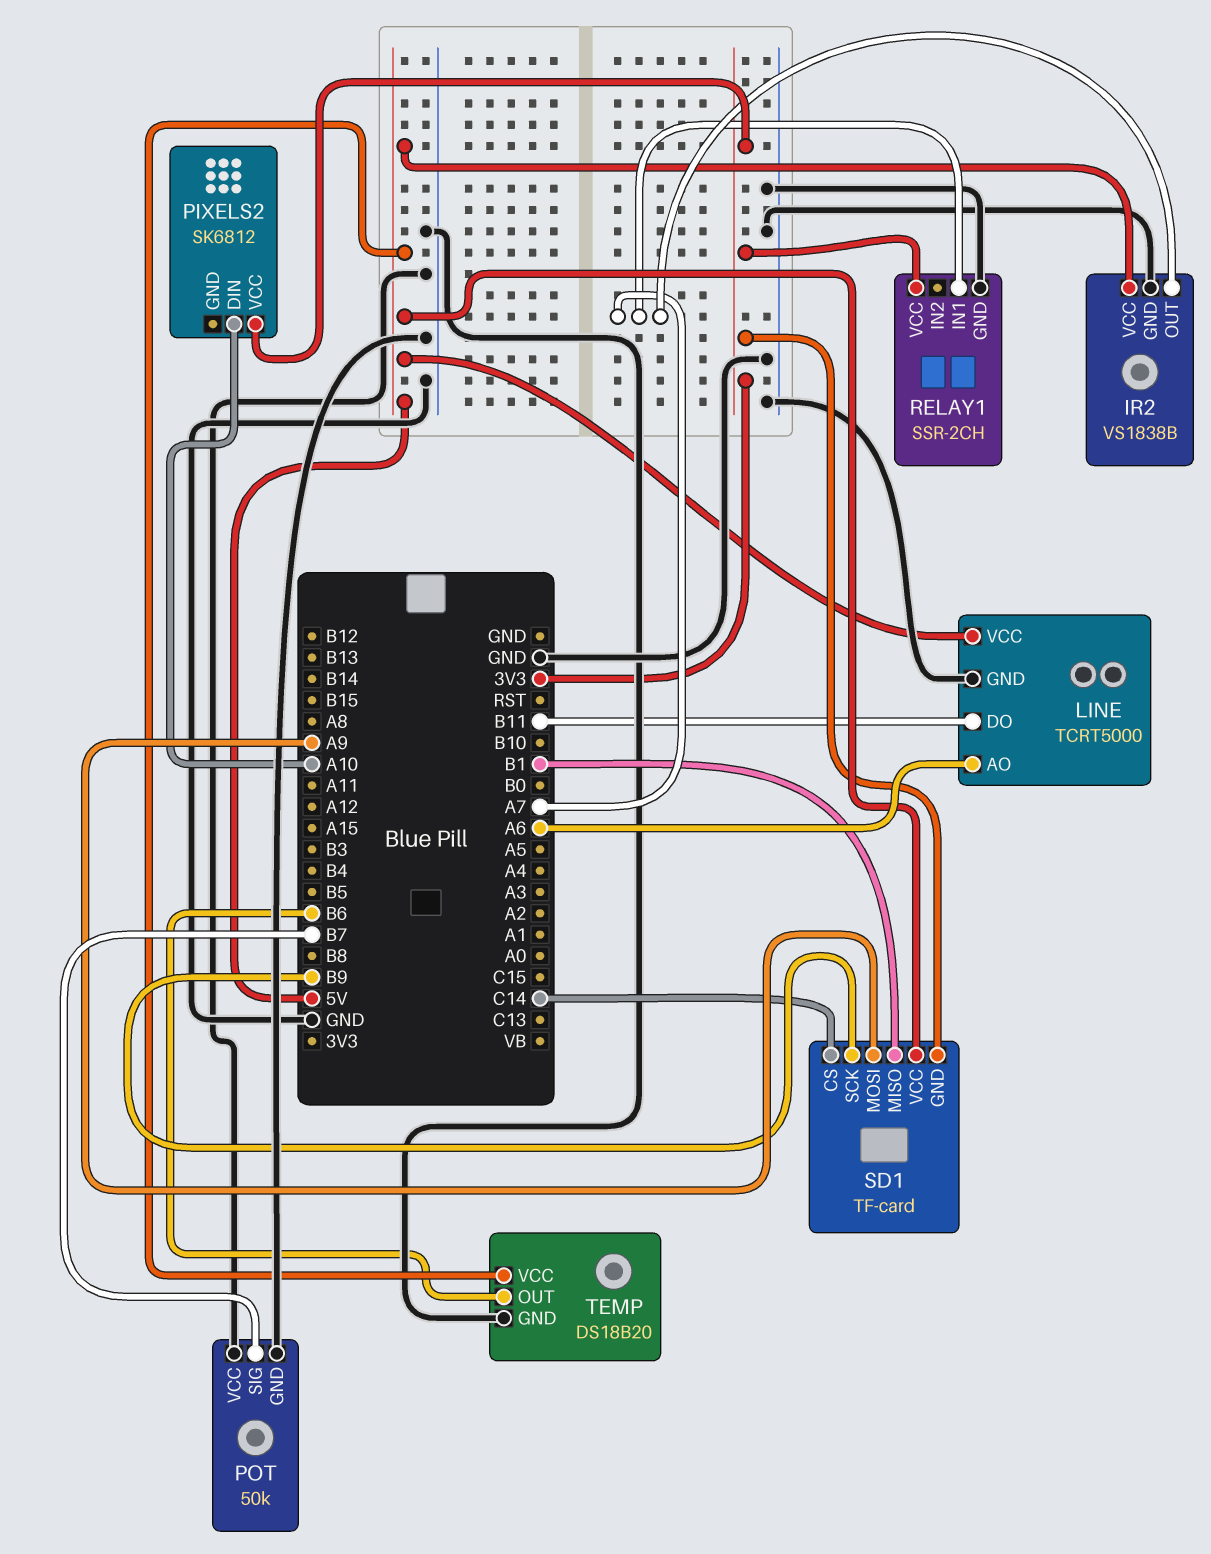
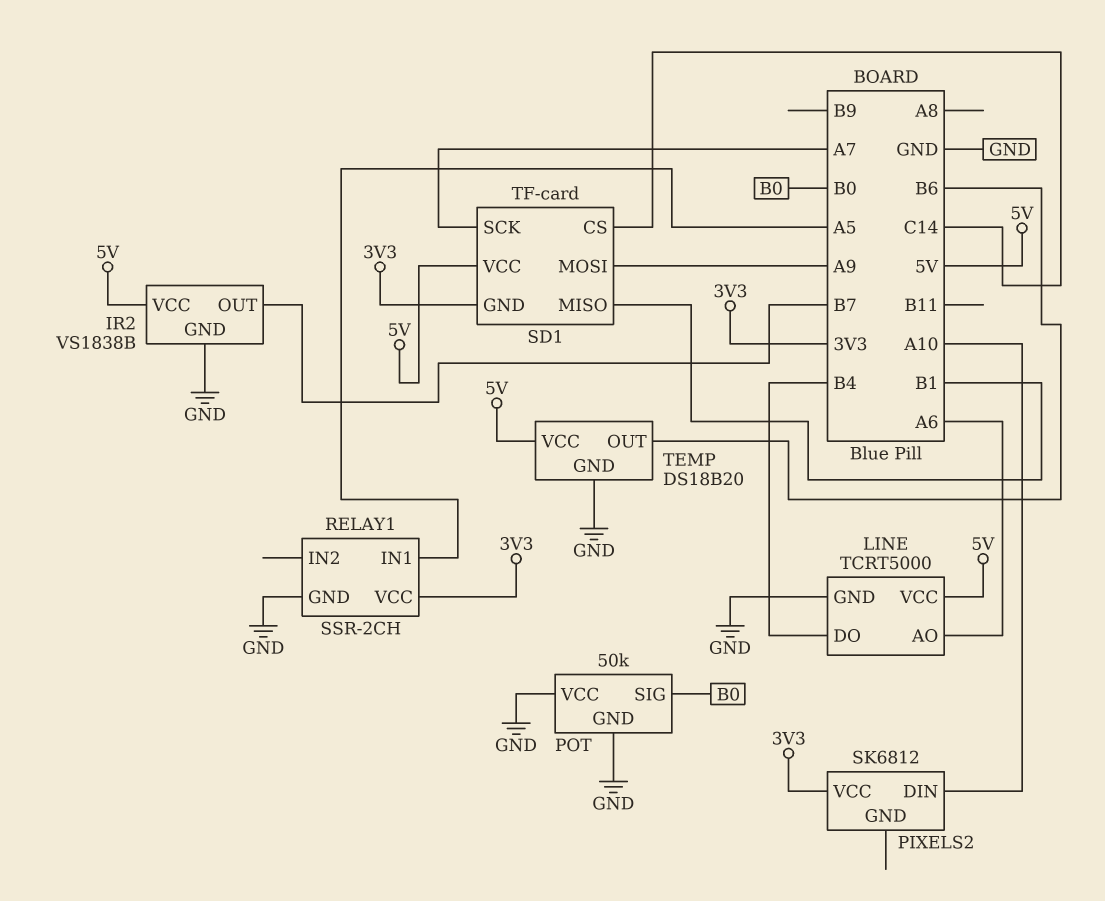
IR2 pin OUT: A7 -> B7
LINE pin DO: B11 -> B4
POT pin SIG: B7 -> B0
RELAY1 pin IN1: A7 -> A5
SD1 pin SCK: B9 -> A7

